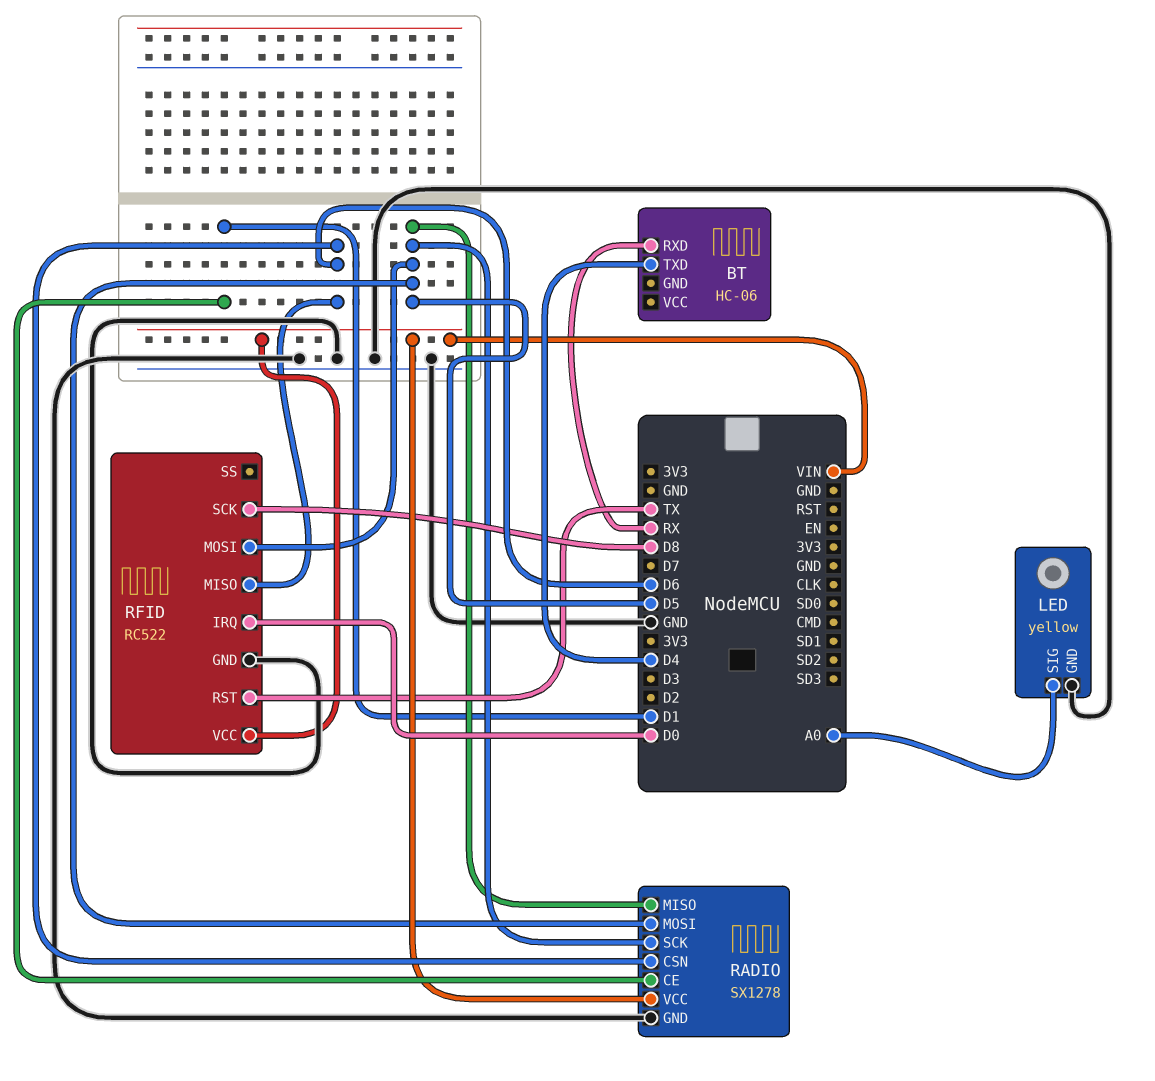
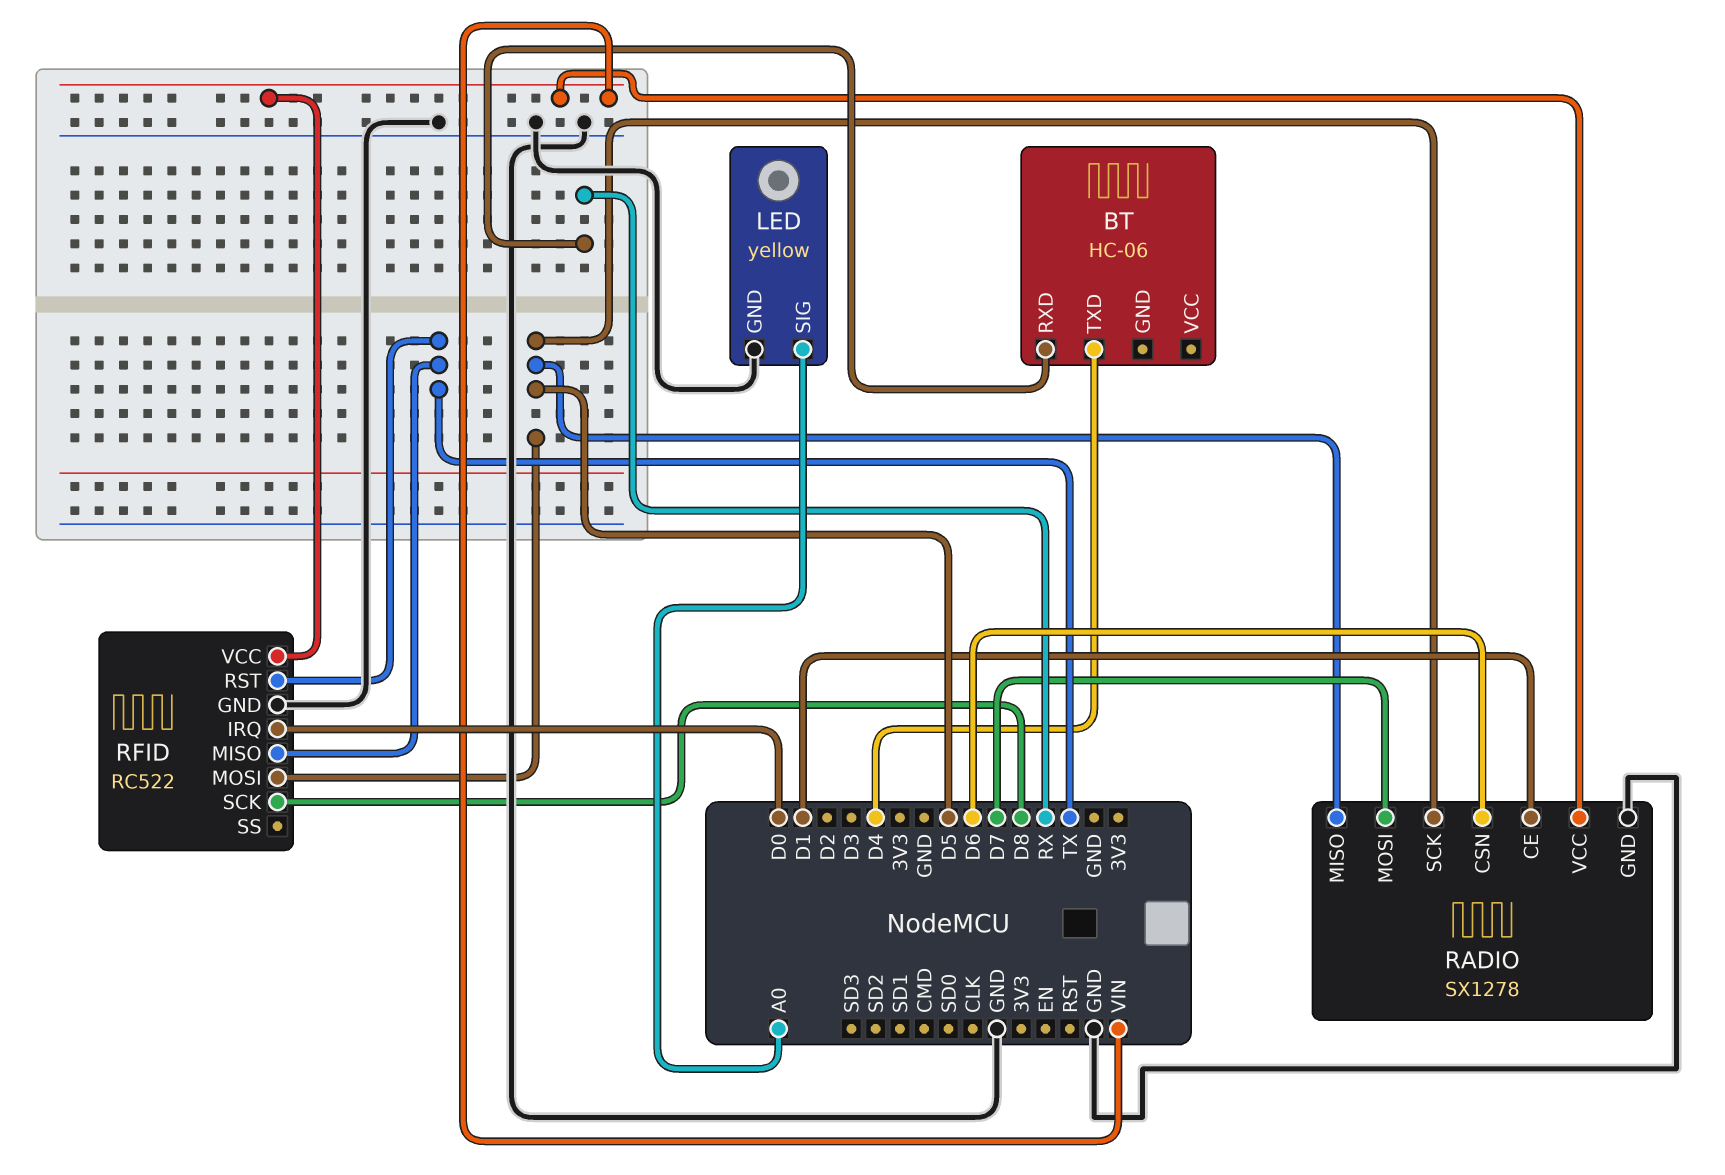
RADIO pin MOSI: D5 -> D7
RFID pin MISO: D6 -> TX

